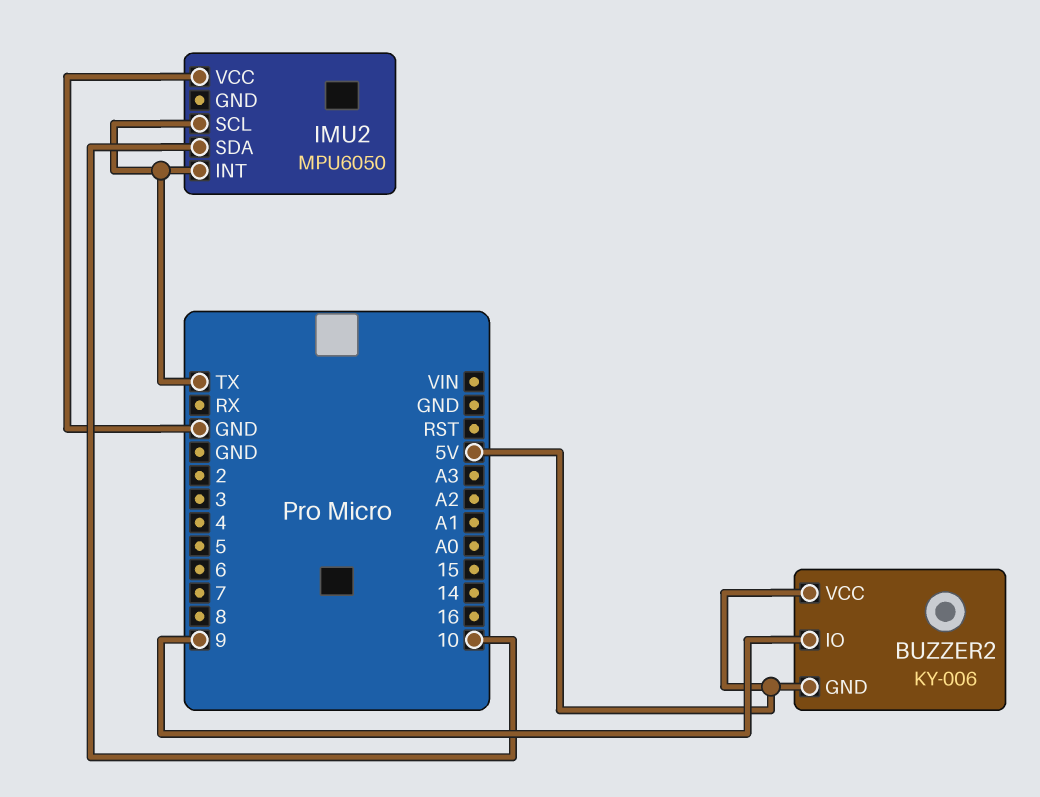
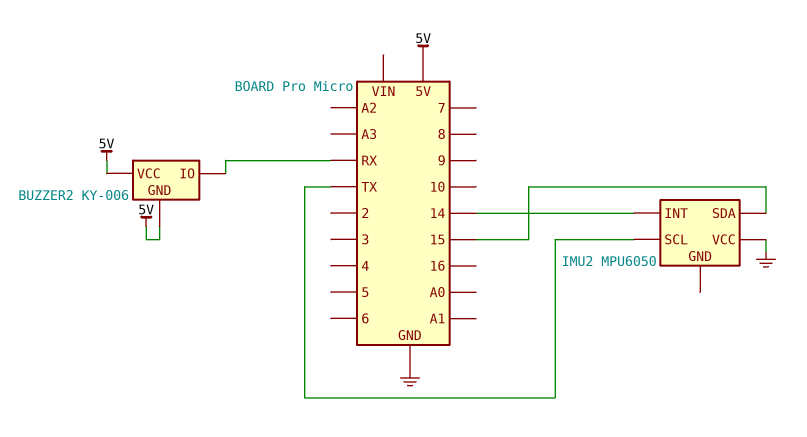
BUZZER2 pin IO: 9 -> RX
IMU2 pin INT: TX -> 14
IMU2 pin SDA: 10 -> 15

